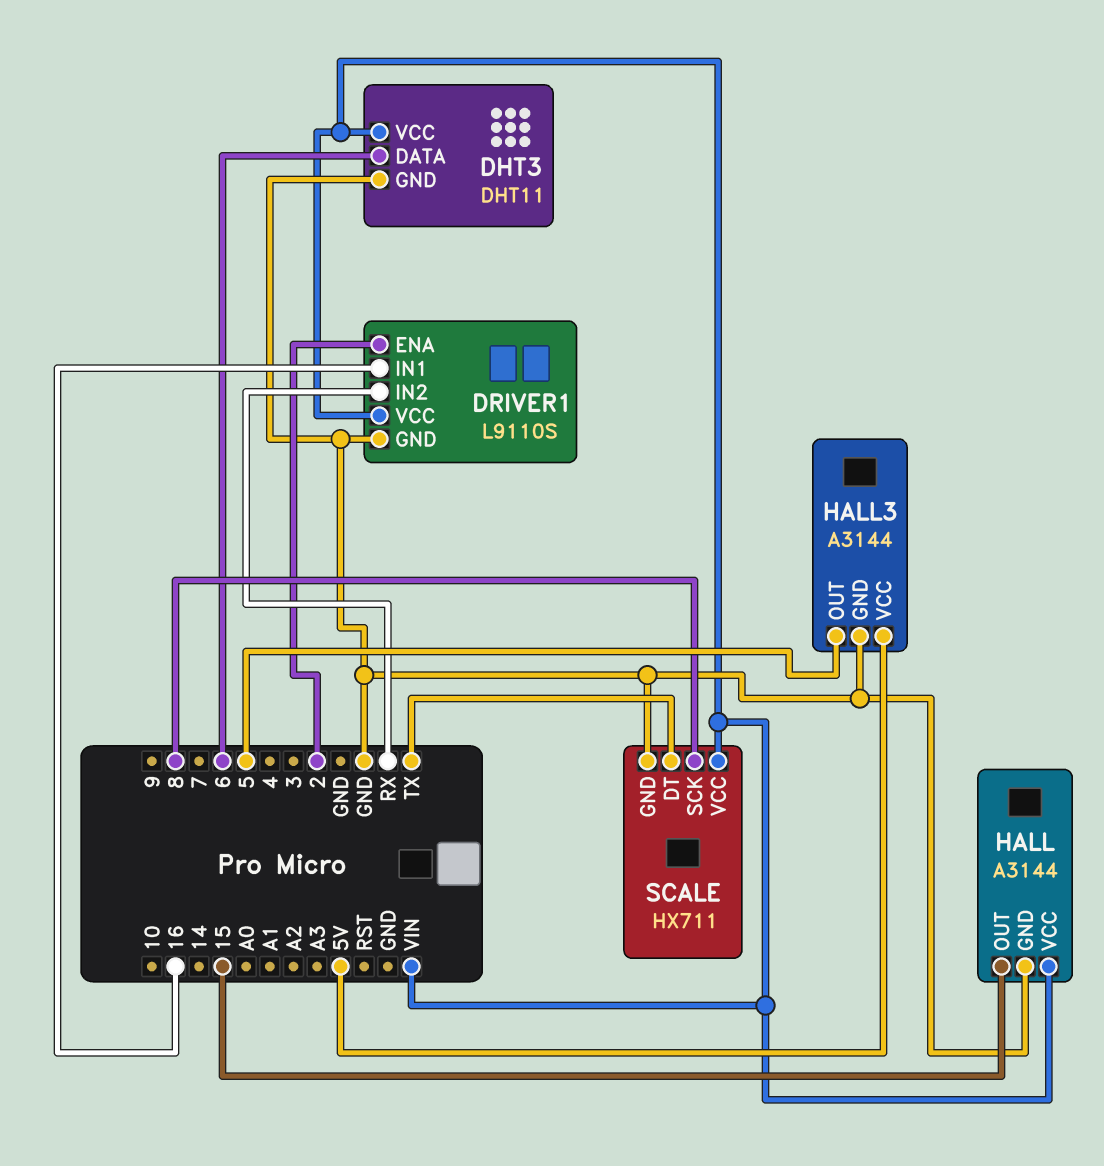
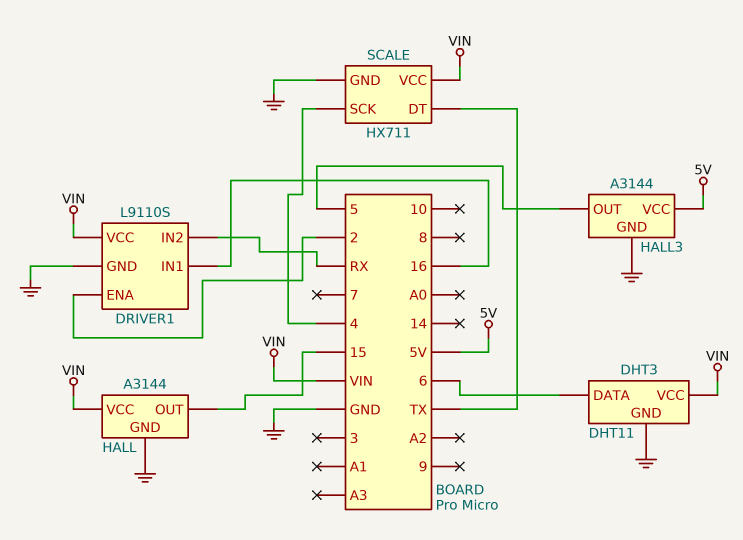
SCALE pin SCK: 8 -> 4

